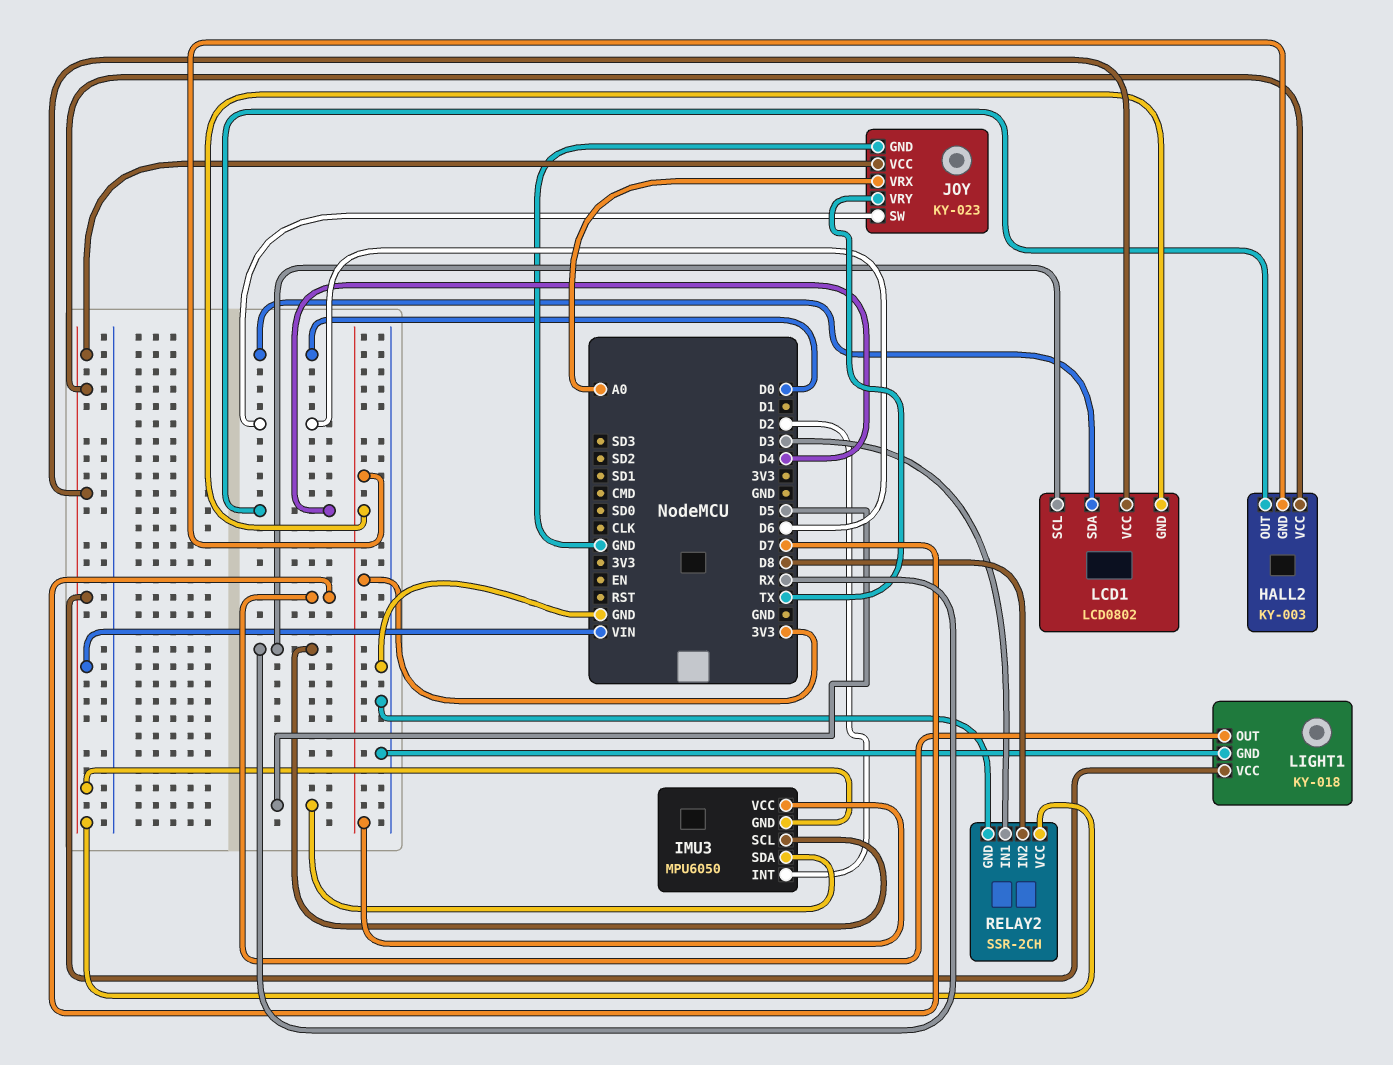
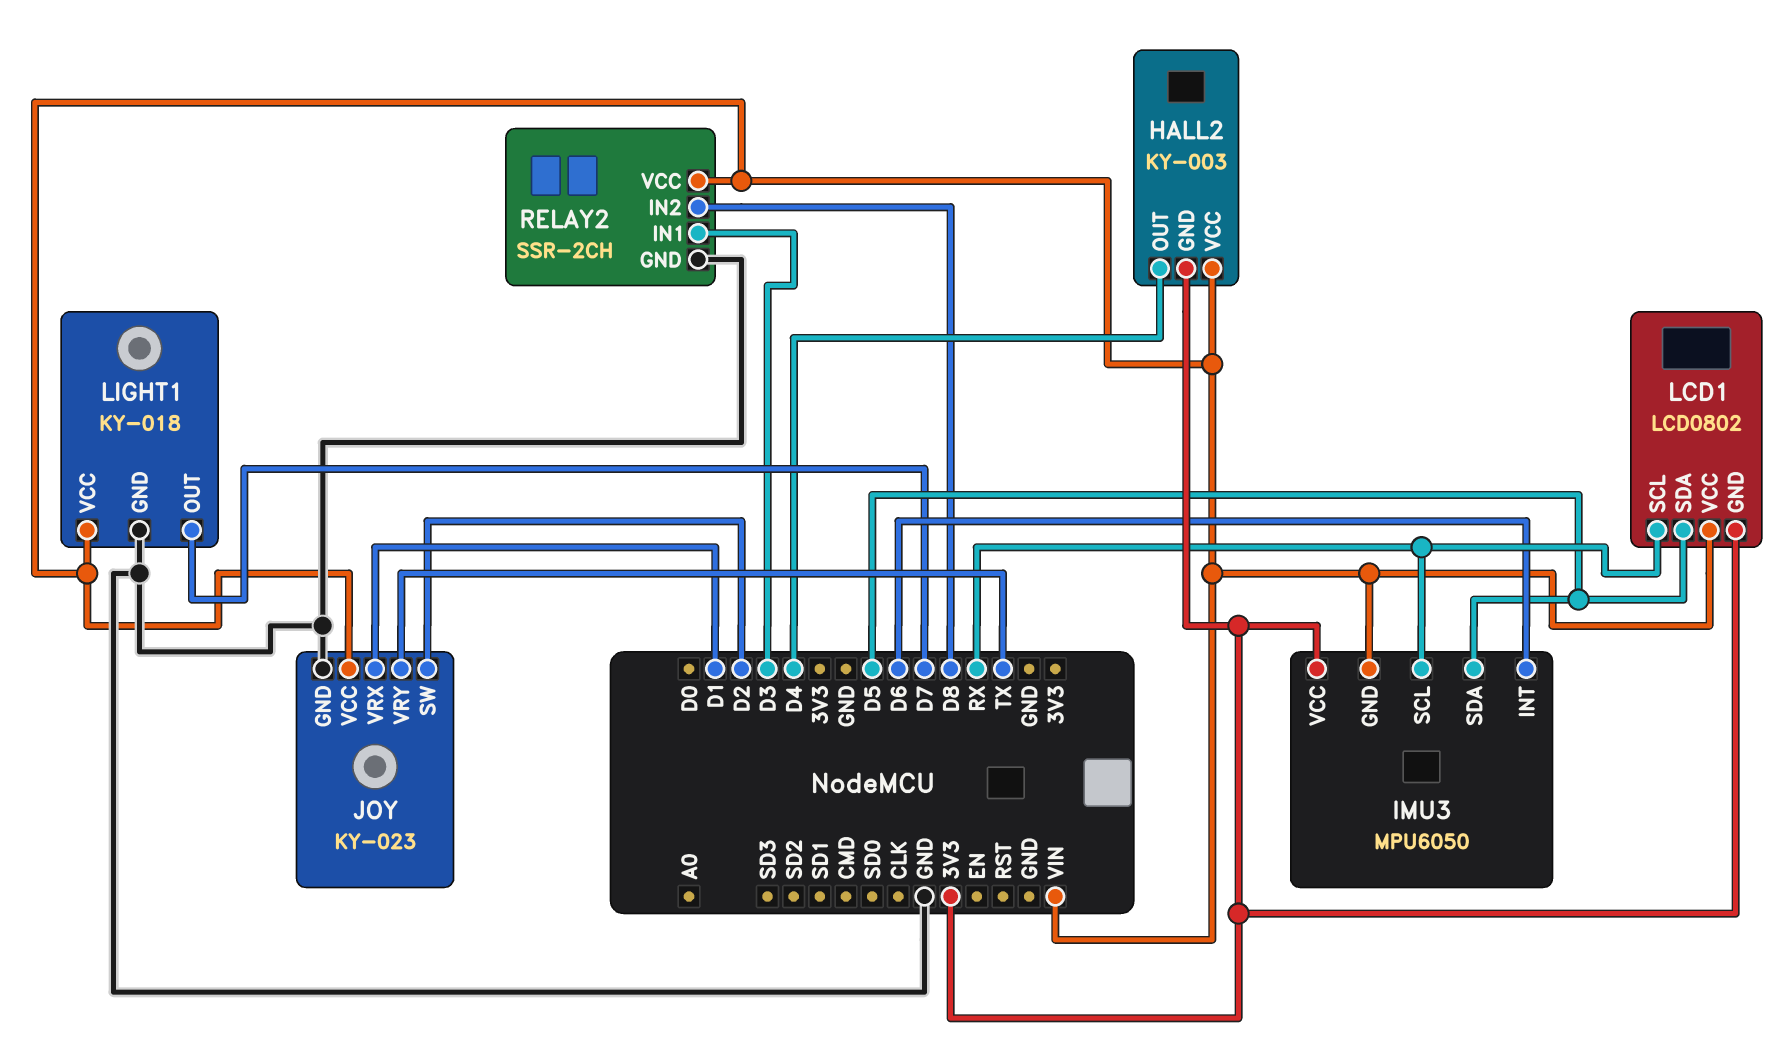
IMU3 pin INT: D2 -> D6
JOY pin SW: D6 -> D2
JOY pin VRX: A0 -> D1
LCD1 pin SDA: D0 -> D5

